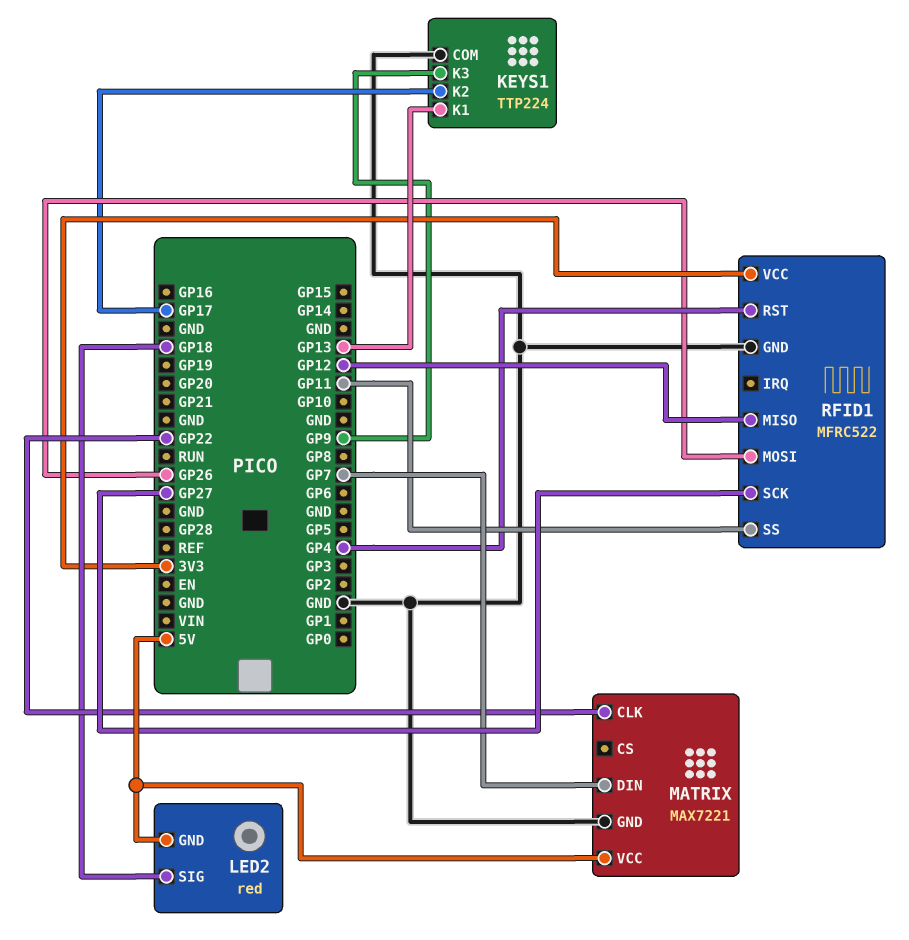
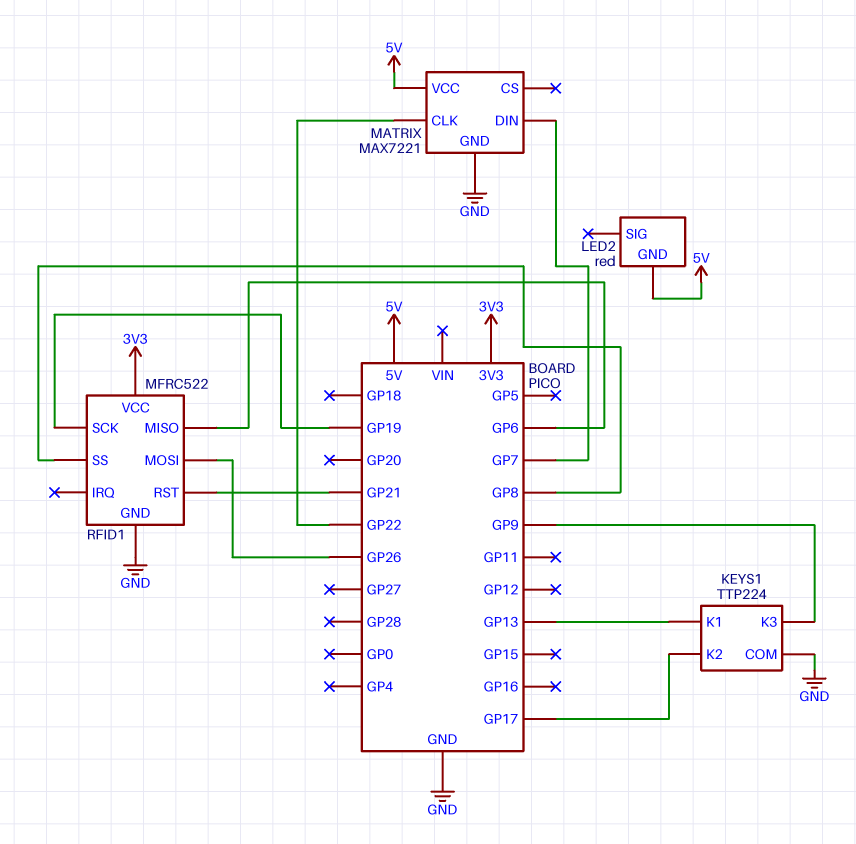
LED2 pin SIG: GP18 -> none
RFID1 pin MISO: GP12 -> GP6
RFID1 pin RST: GP4 -> GP21
RFID1 pin SCK: GP27 -> GP19
RFID1 pin SS: GP11 -> GP8

